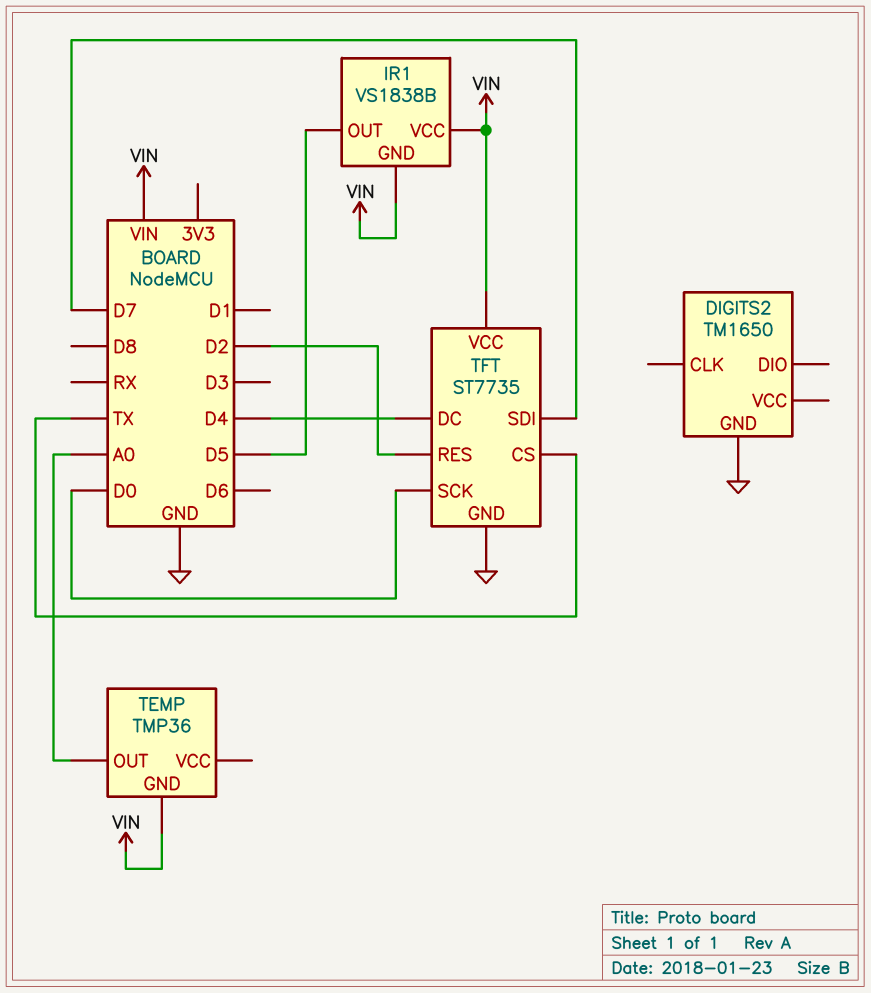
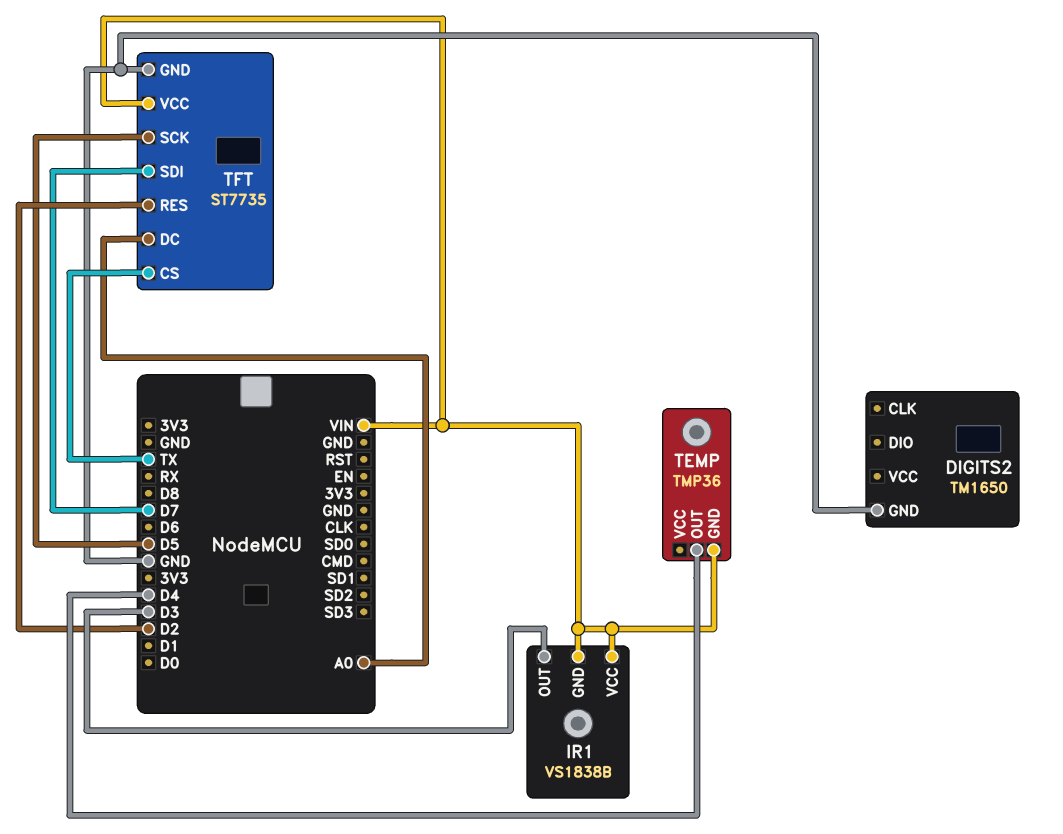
IR1 pin OUT: D5 -> D3
TEMP pin OUT: A0 -> D4
TFT pin DC: D4 -> A0
TFT pin SCK: D0 -> D5

